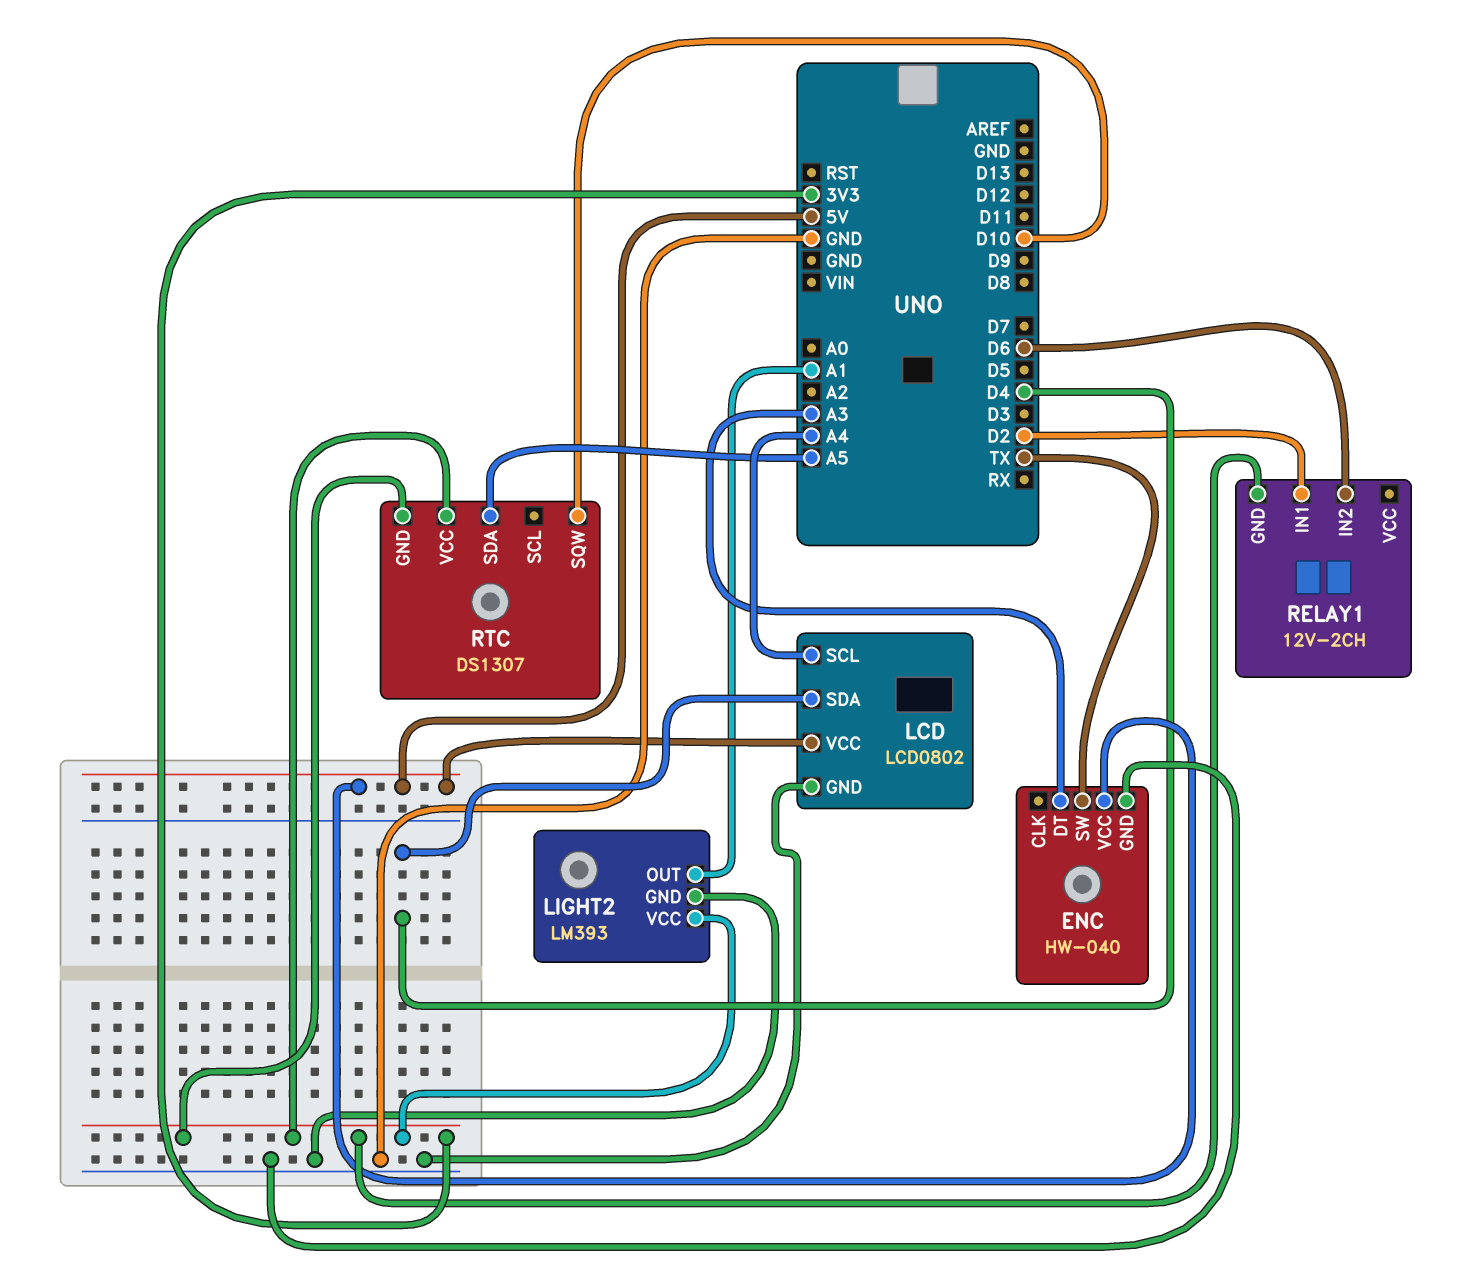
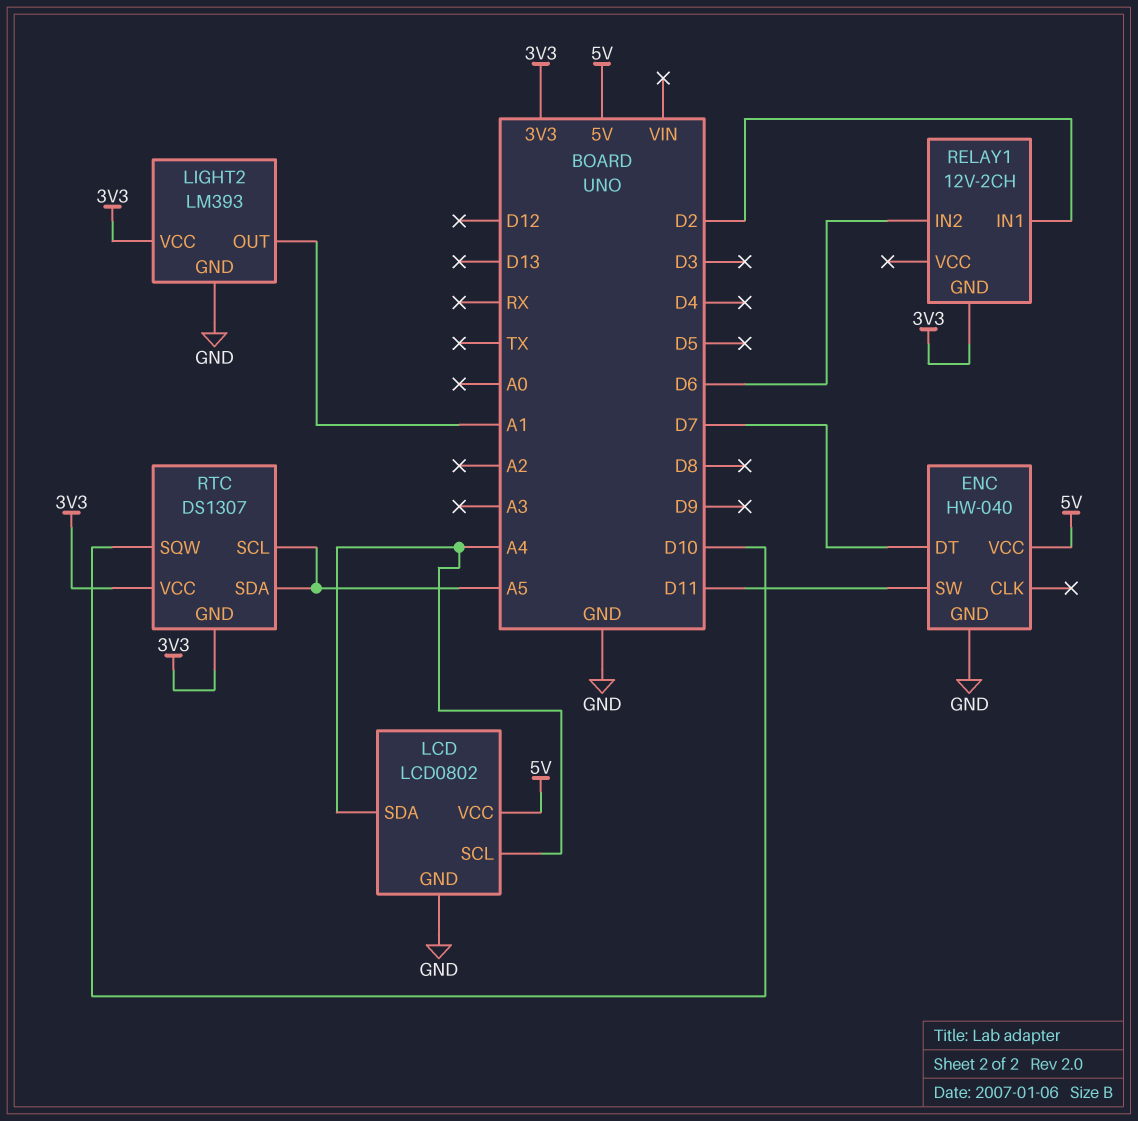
ENC pin DT: A3 -> D7
ENC pin SW: TX -> D11
LCD pin SDA: D4 -> A4
RTC pin SCL: none -> A5

